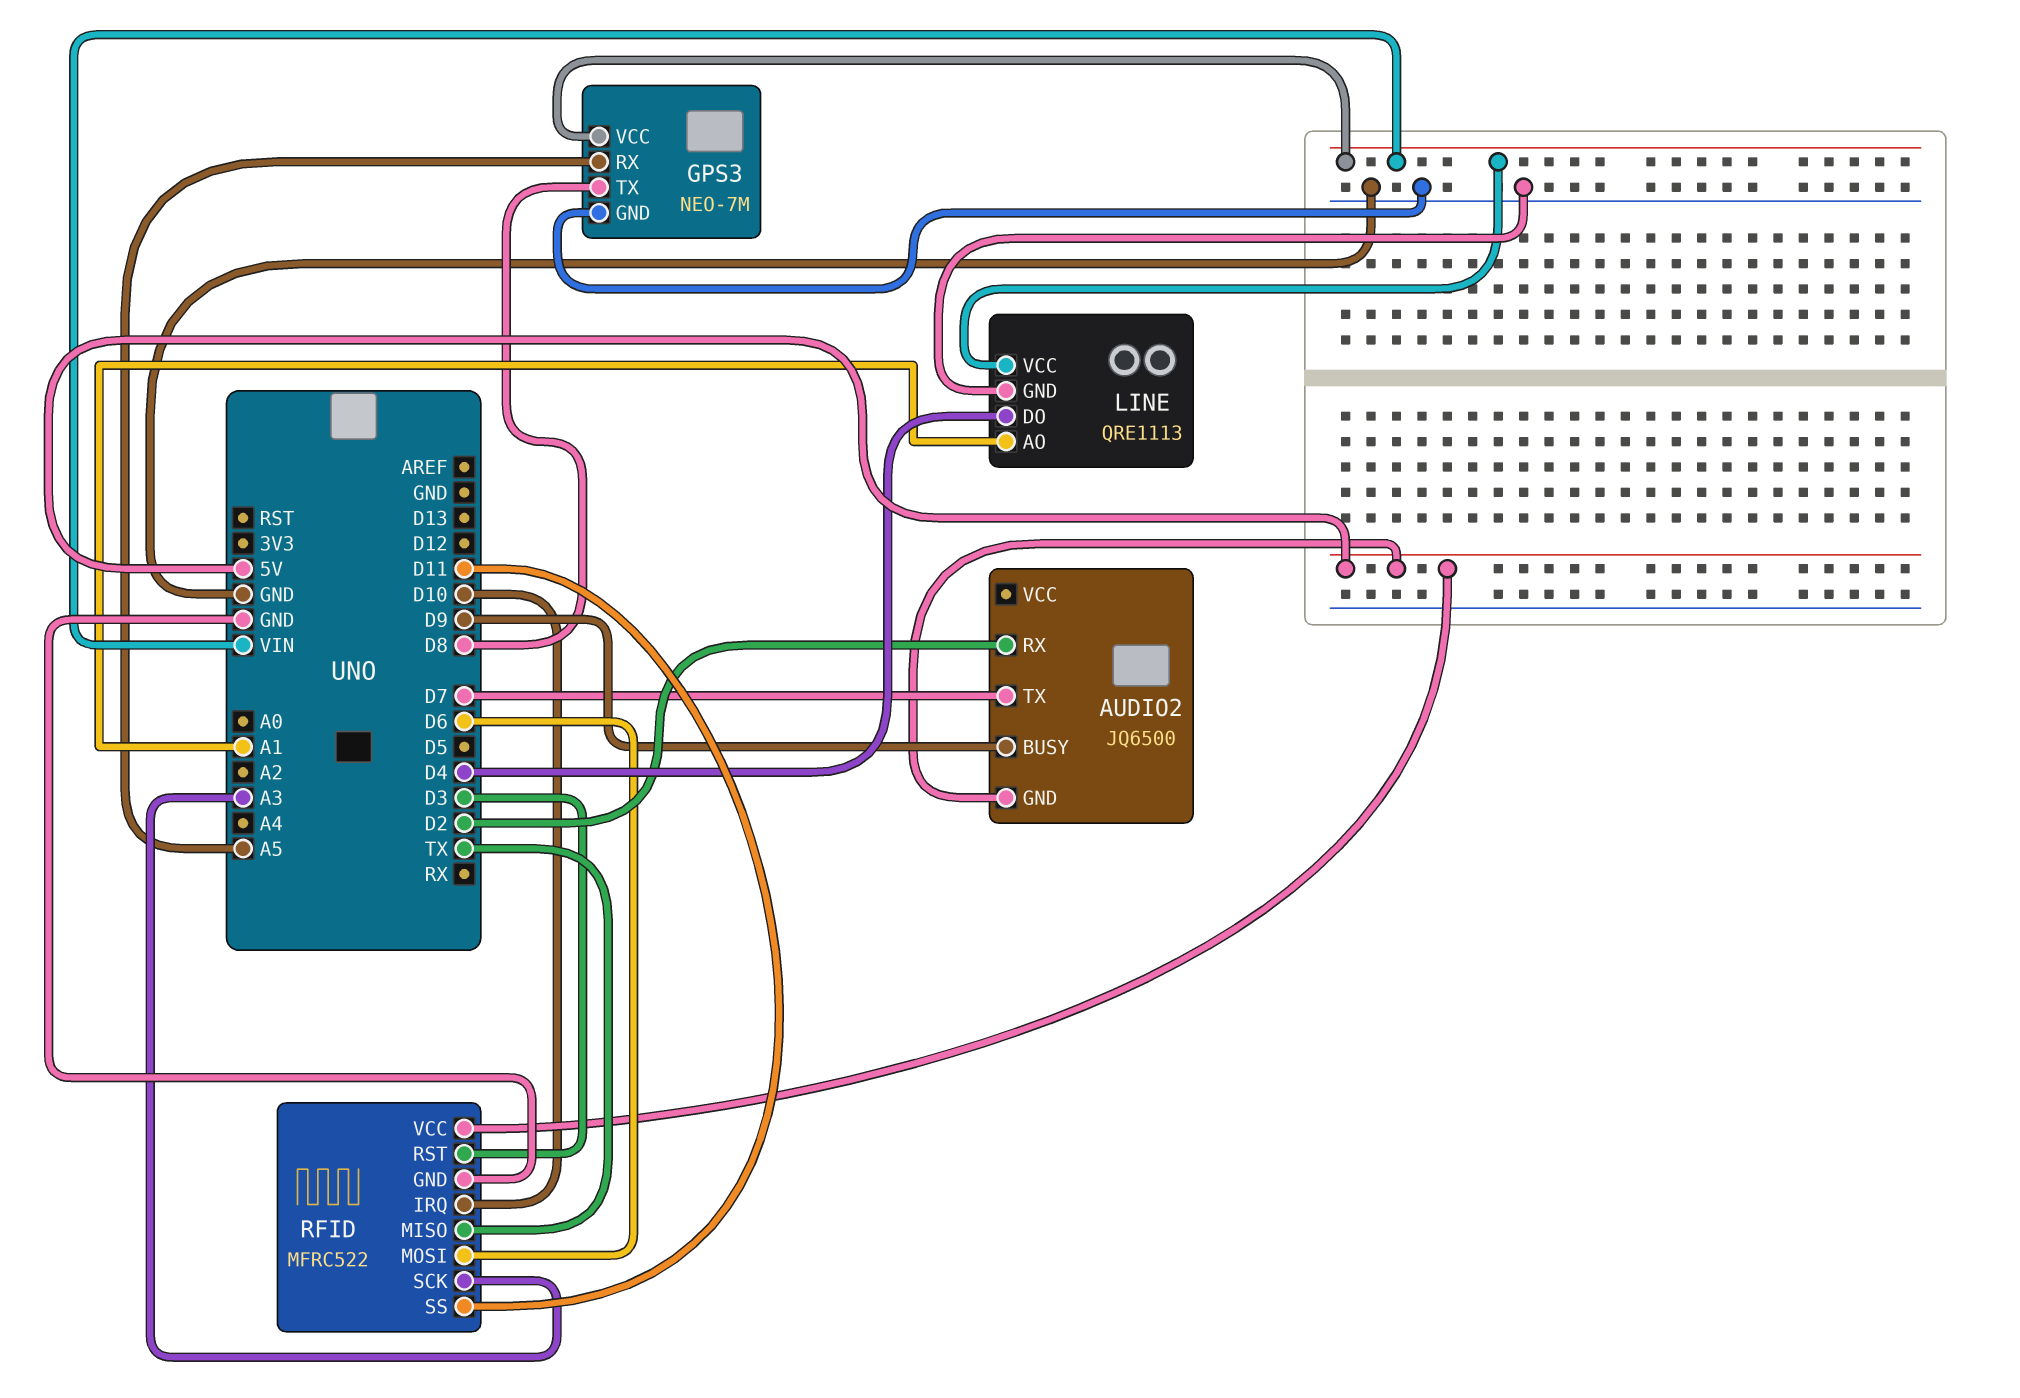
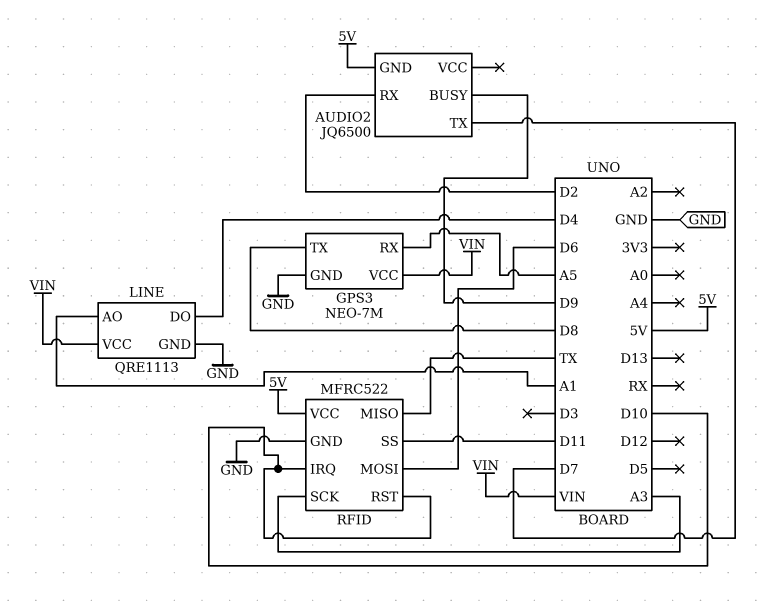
RFID pin RST: D3 -> D10

